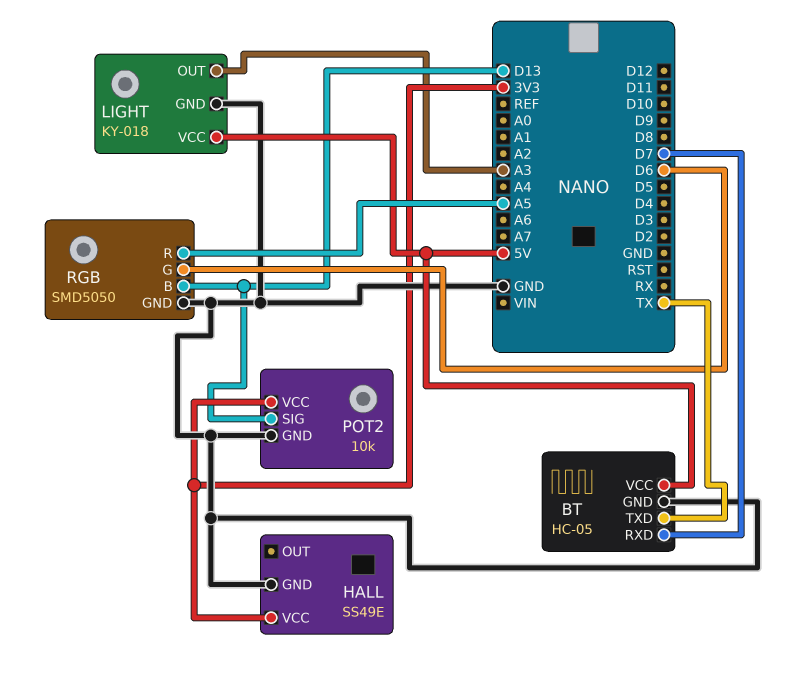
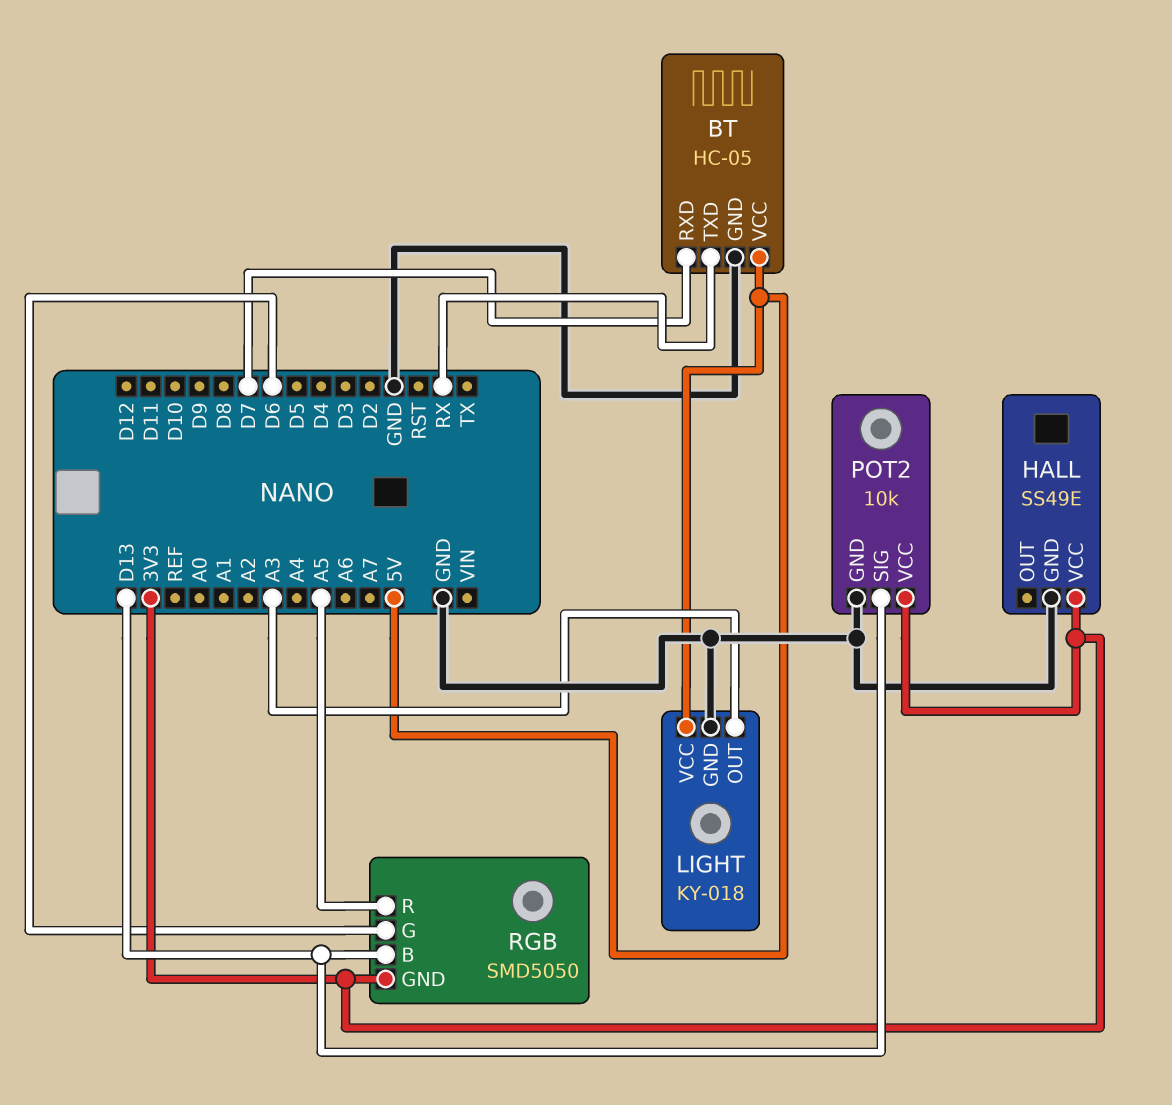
BT pin TXD: TX -> RX
RGB pin GND: GND -> 3V3

